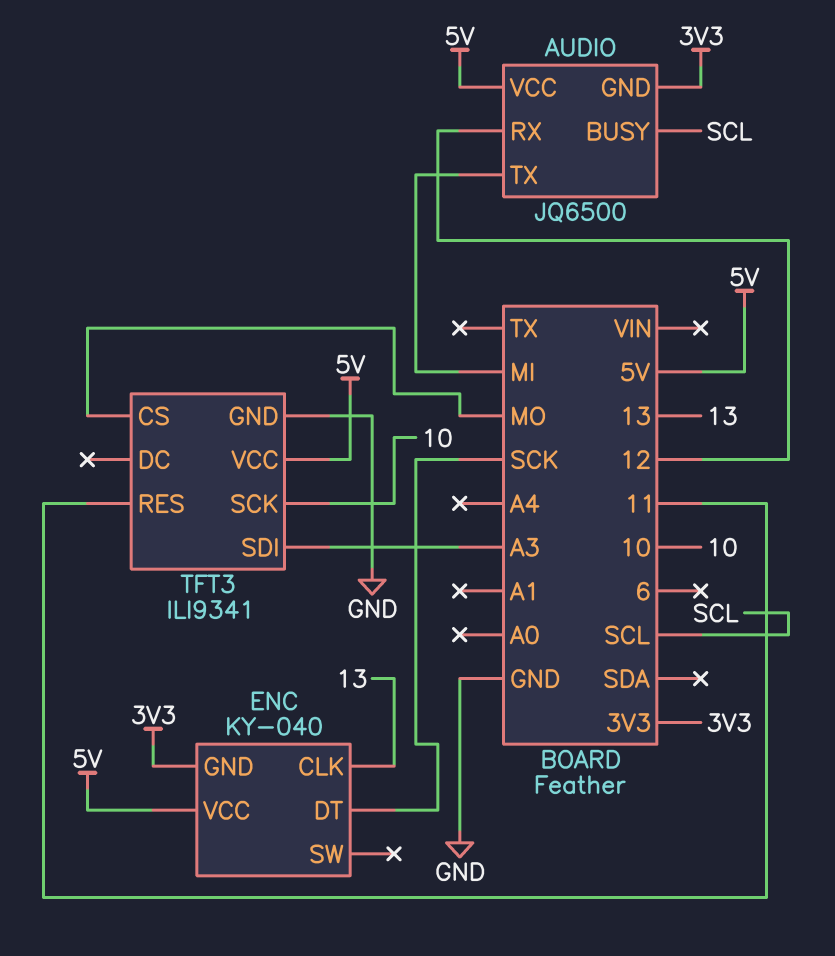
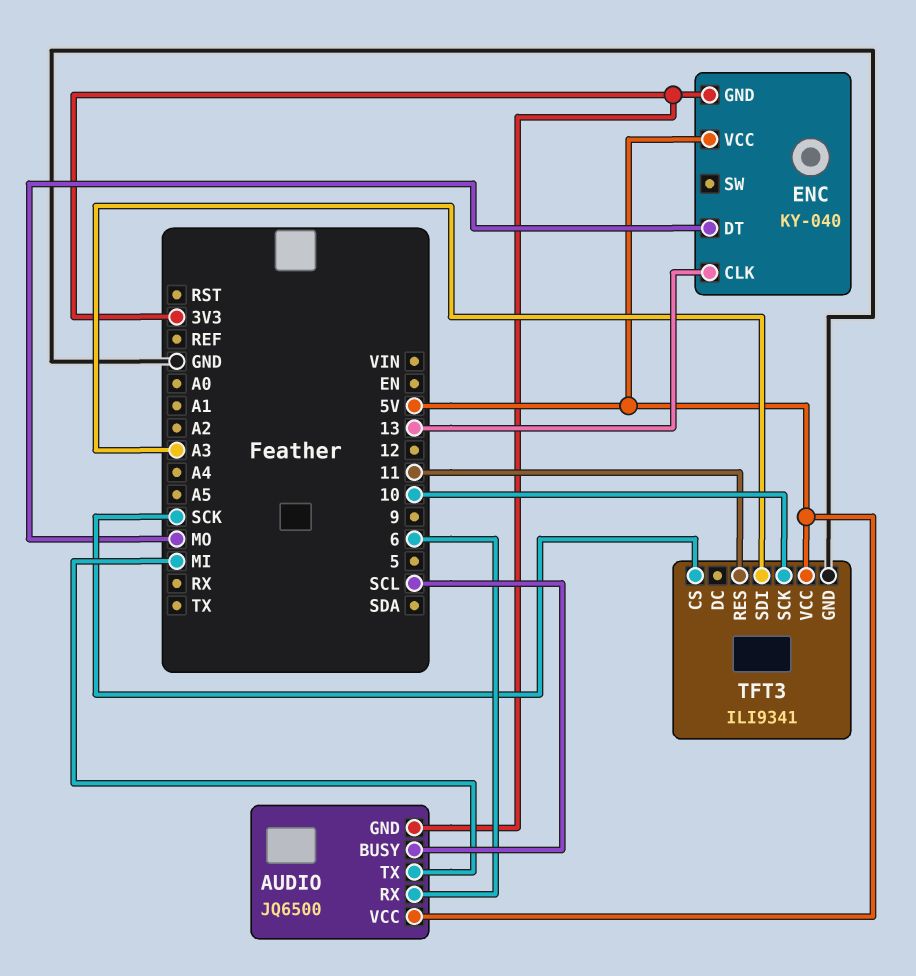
AUDIO pin RX: 12 -> 6
ENC pin DT: SCK -> MO
TFT3 pin CS: MO -> SCK

